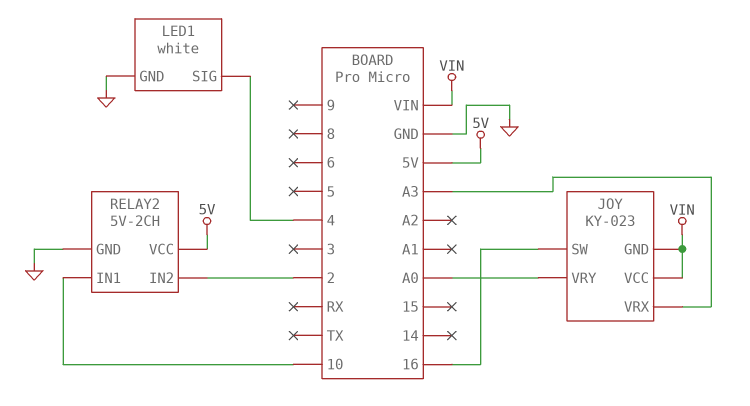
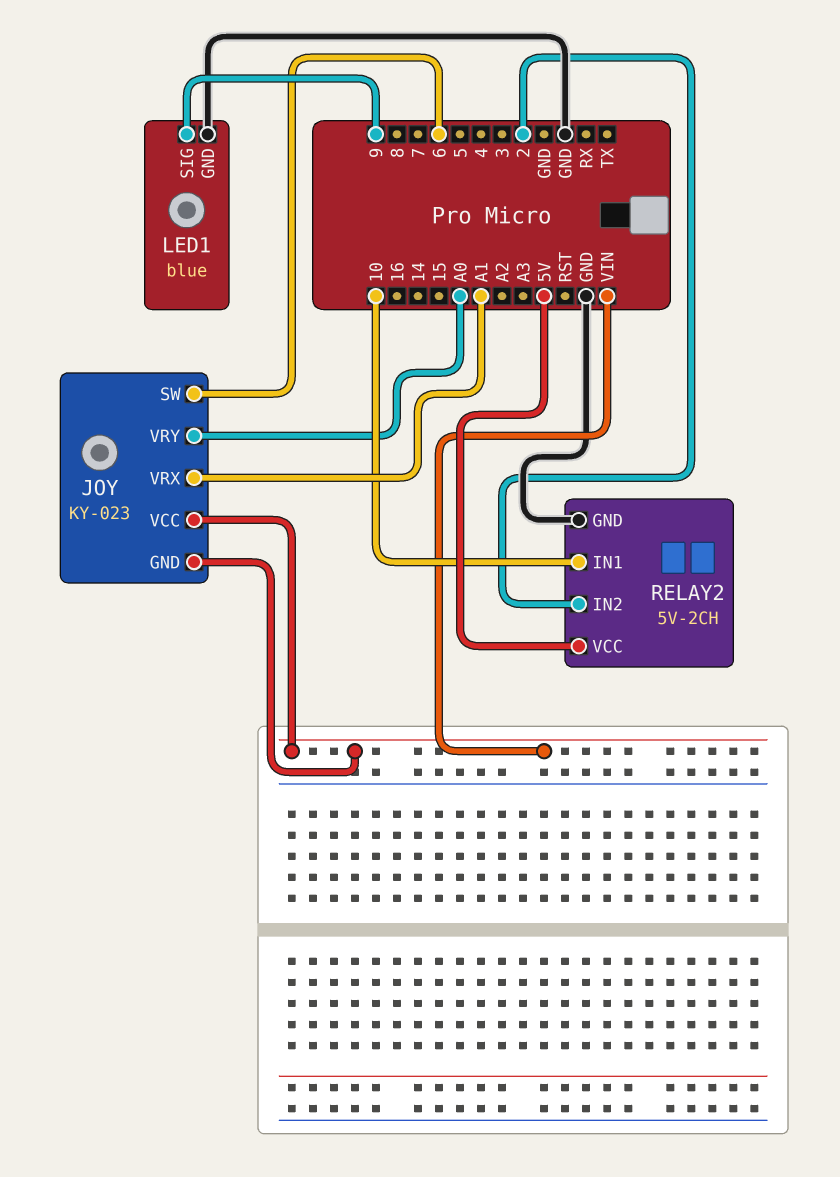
JOY pin SW: 16 -> 6
JOY pin VRX: A3 -> A1
LED1: white -> blue
LED1 pin SIG: 4 -> 9

